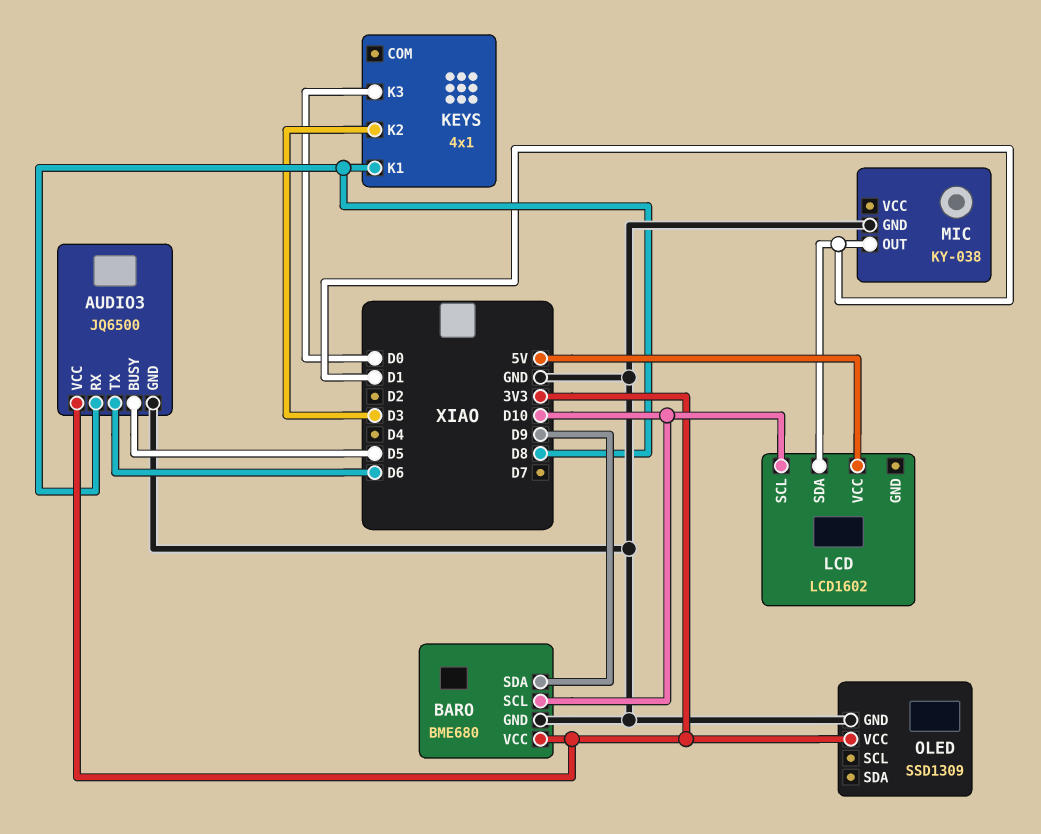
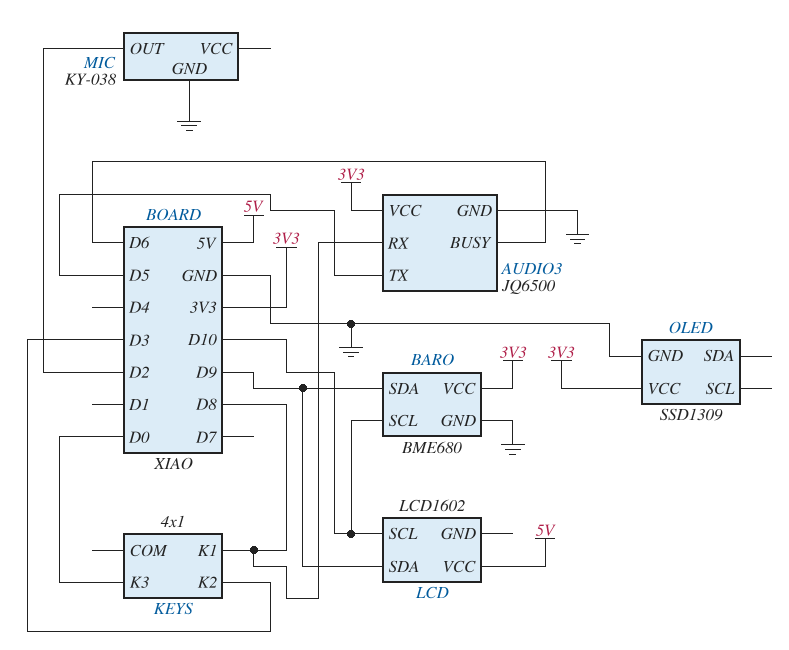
AUDIO3 pin BUSY: D5 -> D6
AUDIO3 pin TX: D6 -> D5
LCD pin SDA: D1 -> D9
MIC pin OUT: D1 -> D2

